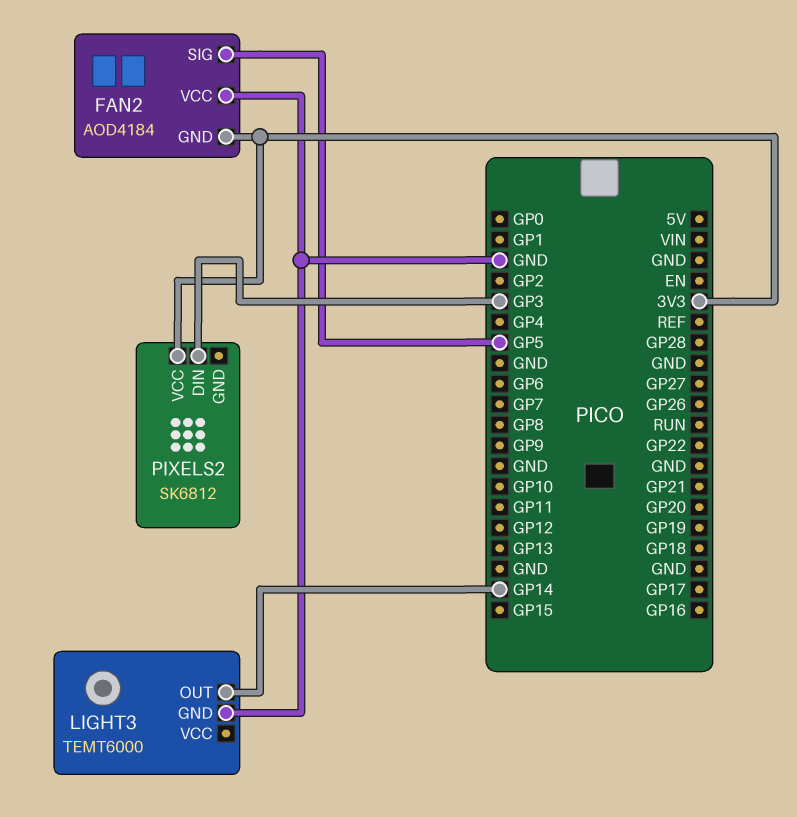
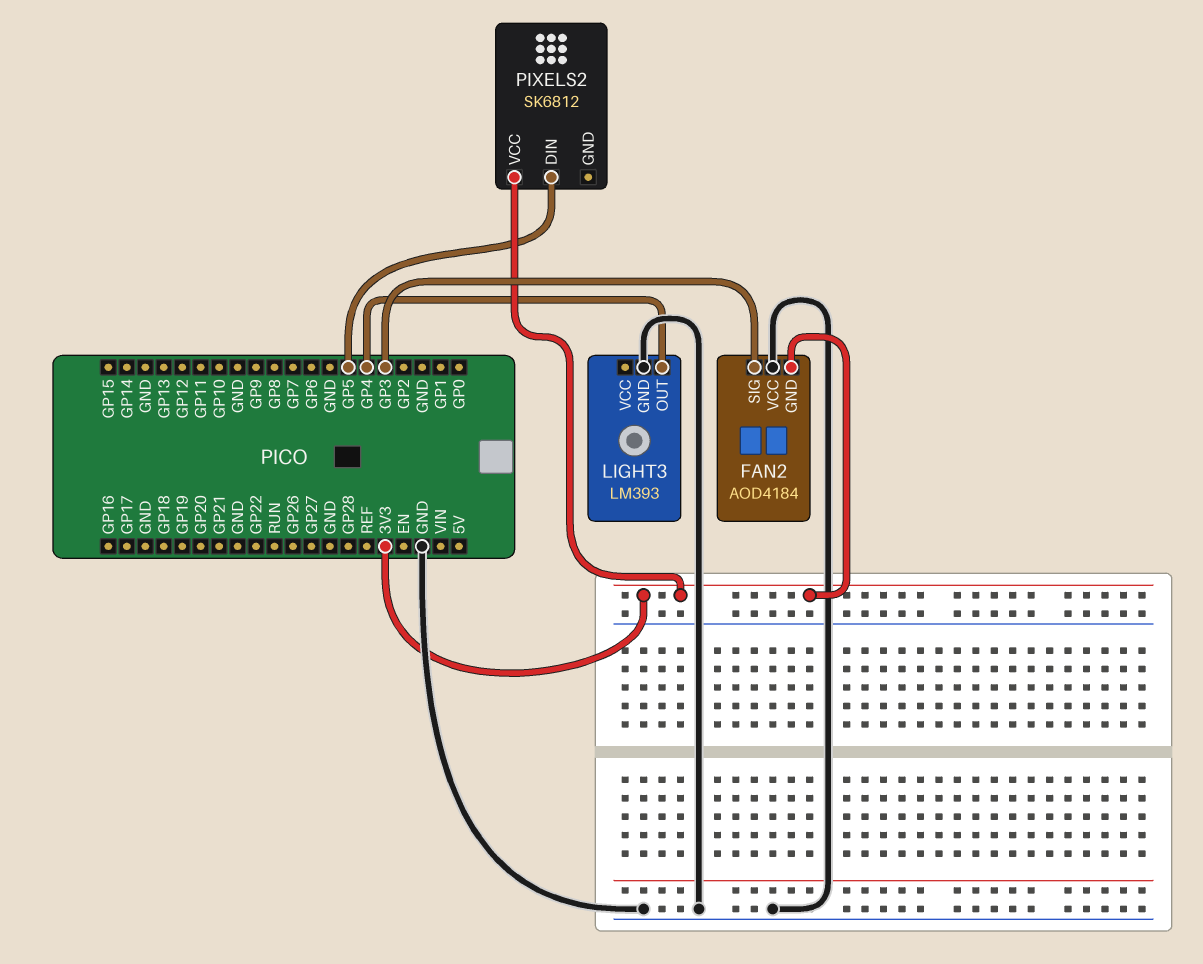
FAN2 pin SIG: GP5 -> GP3
LIGHT3: TEMT6000 -> LM393
LIGHT3 pin OUT: GP14 -> GP4
PIXELS2 pin DIN: GP3 -> GP5

